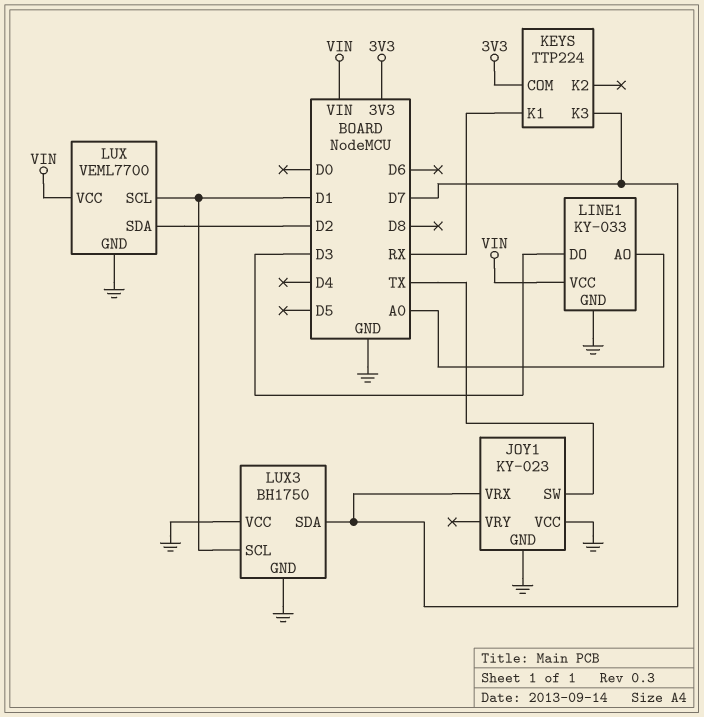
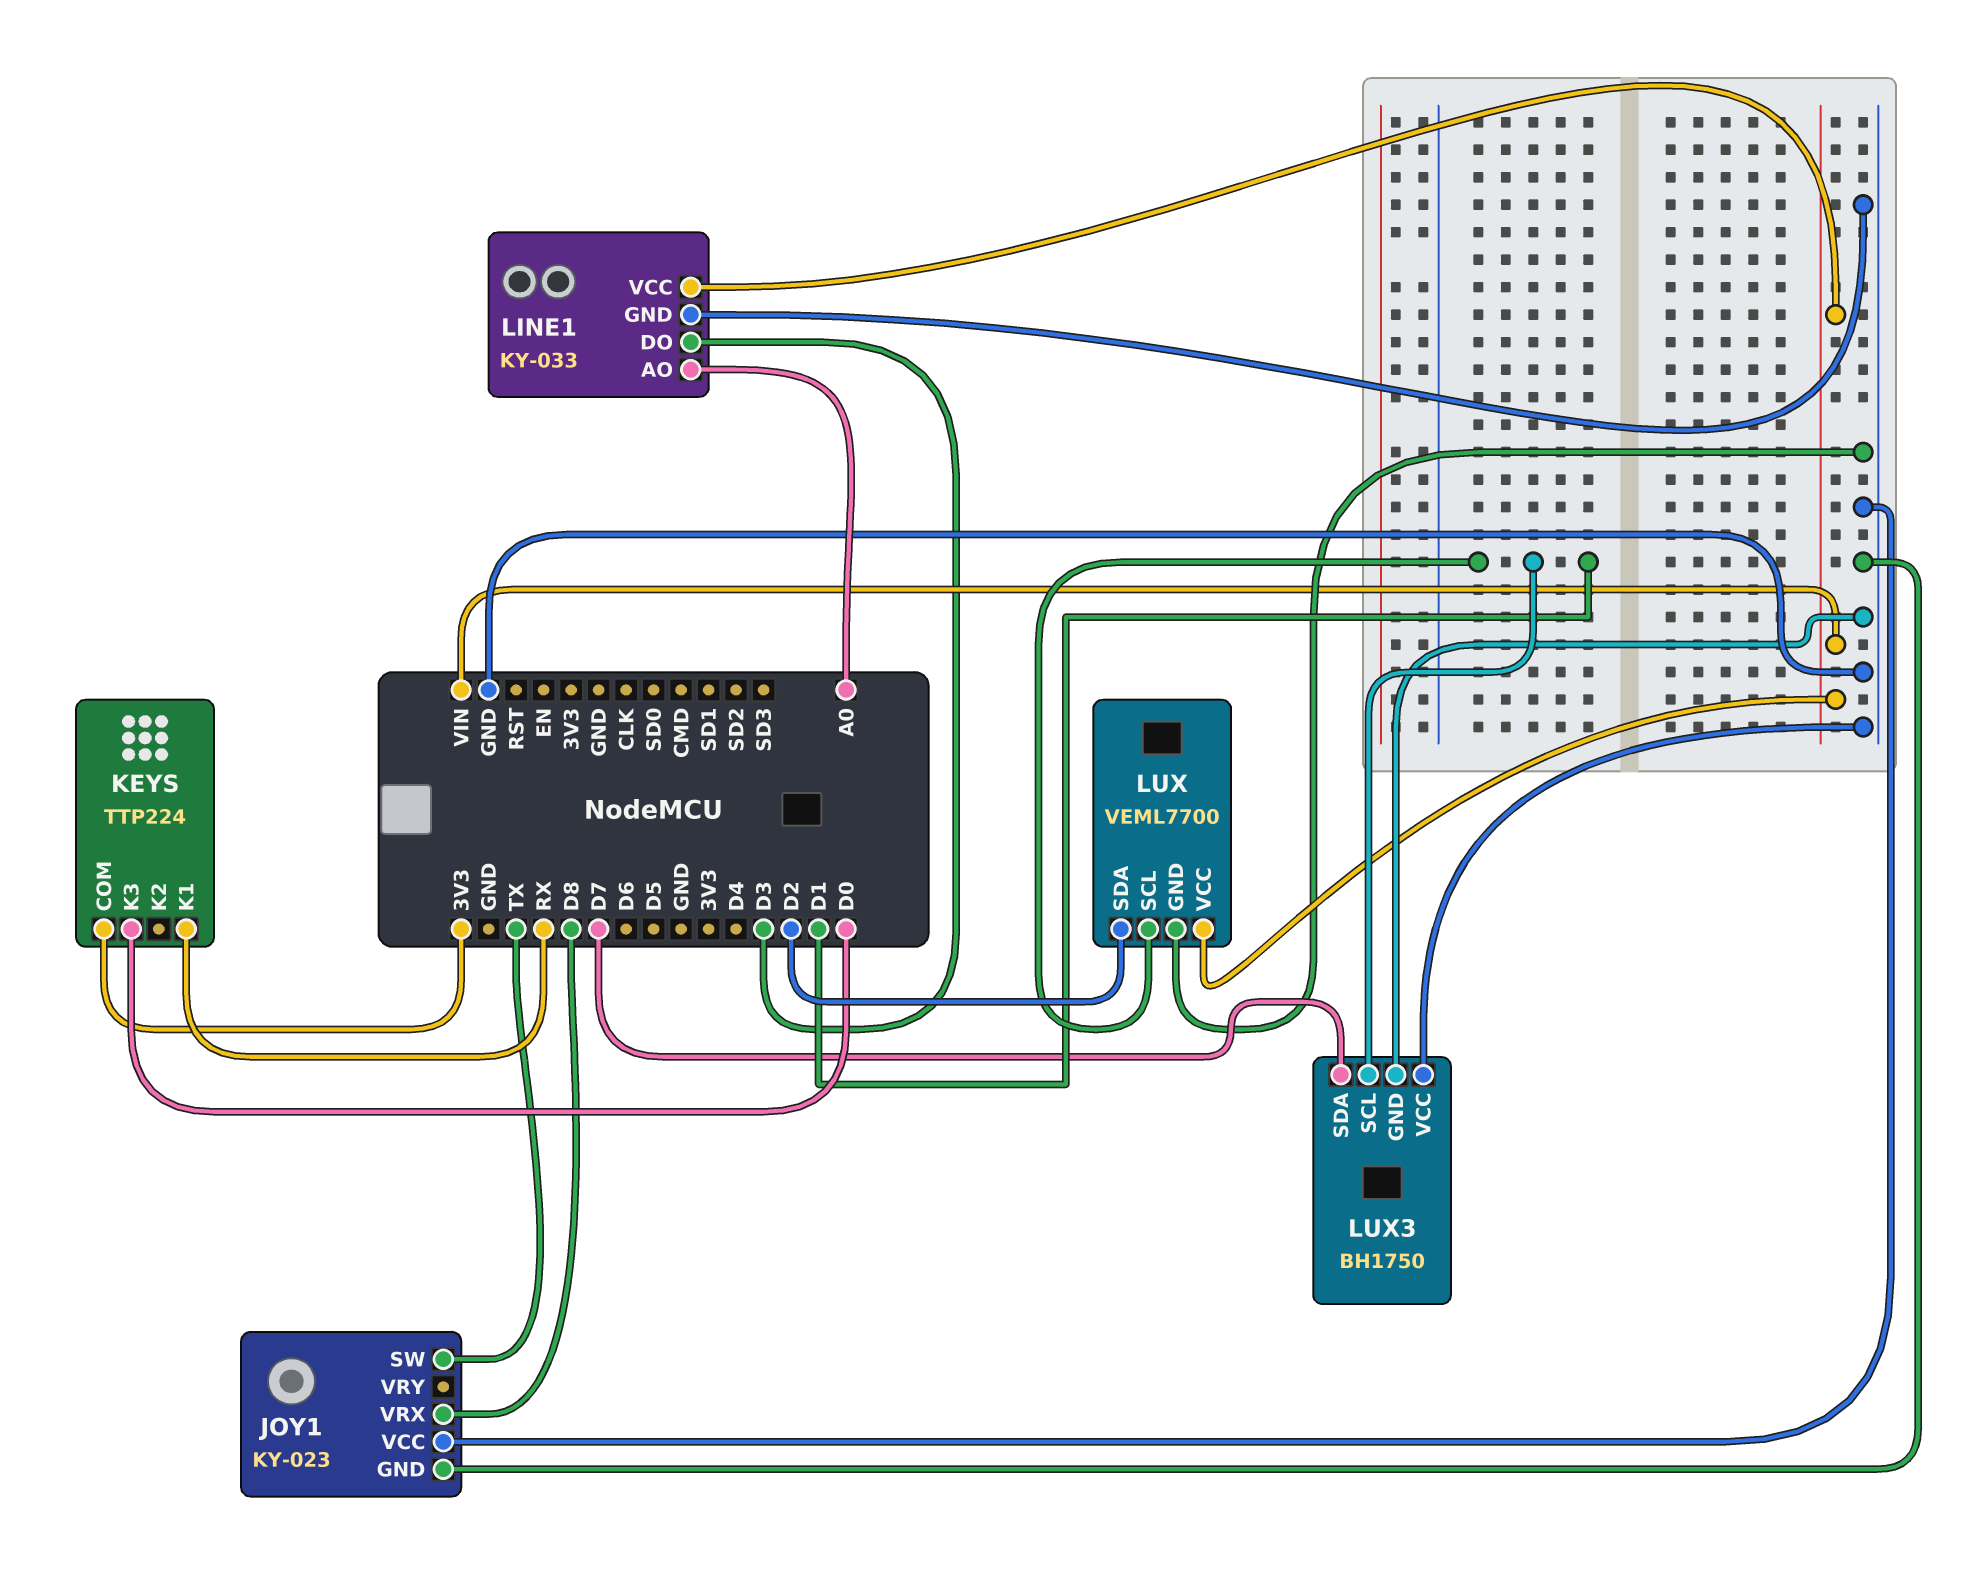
JOY1 pin VRX: D7 -> D8
KEYS pin K3: D7 -> D0

